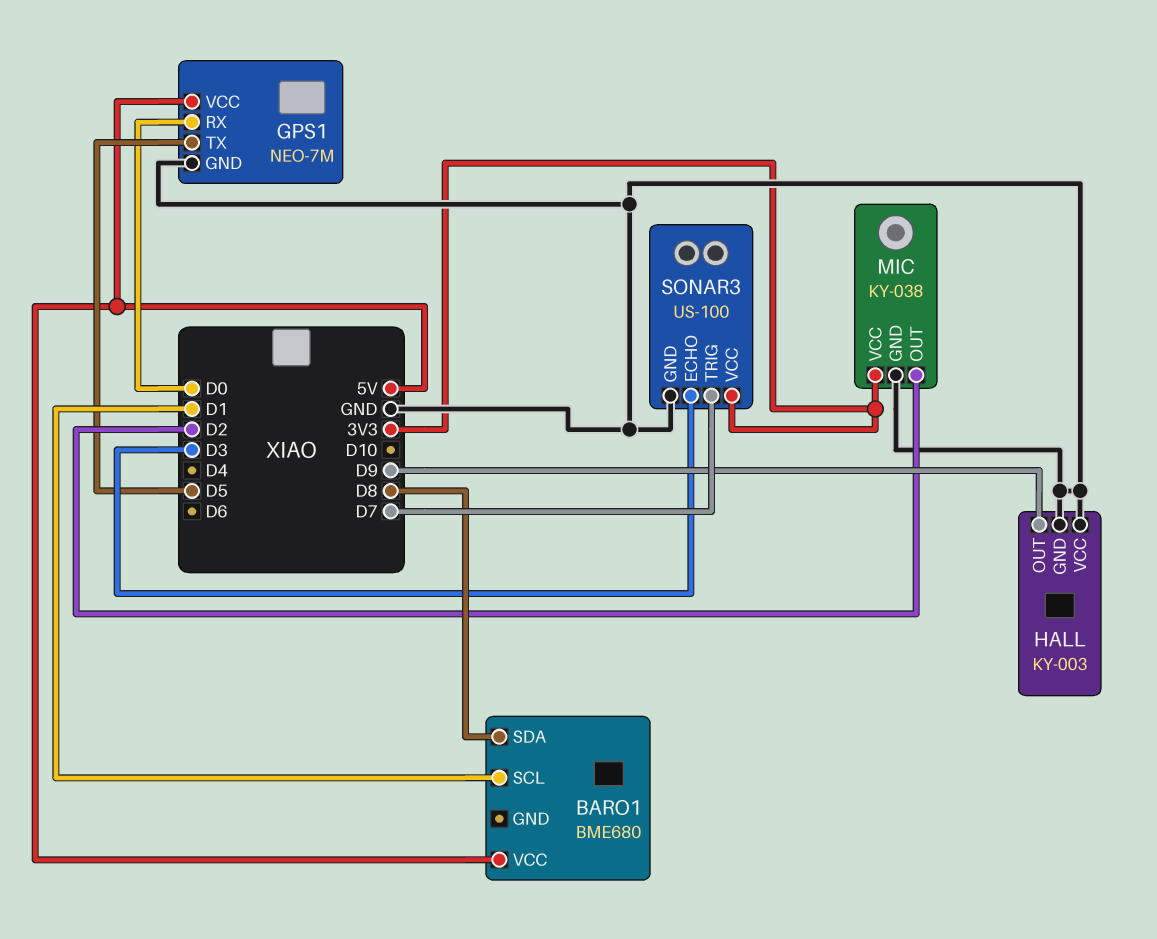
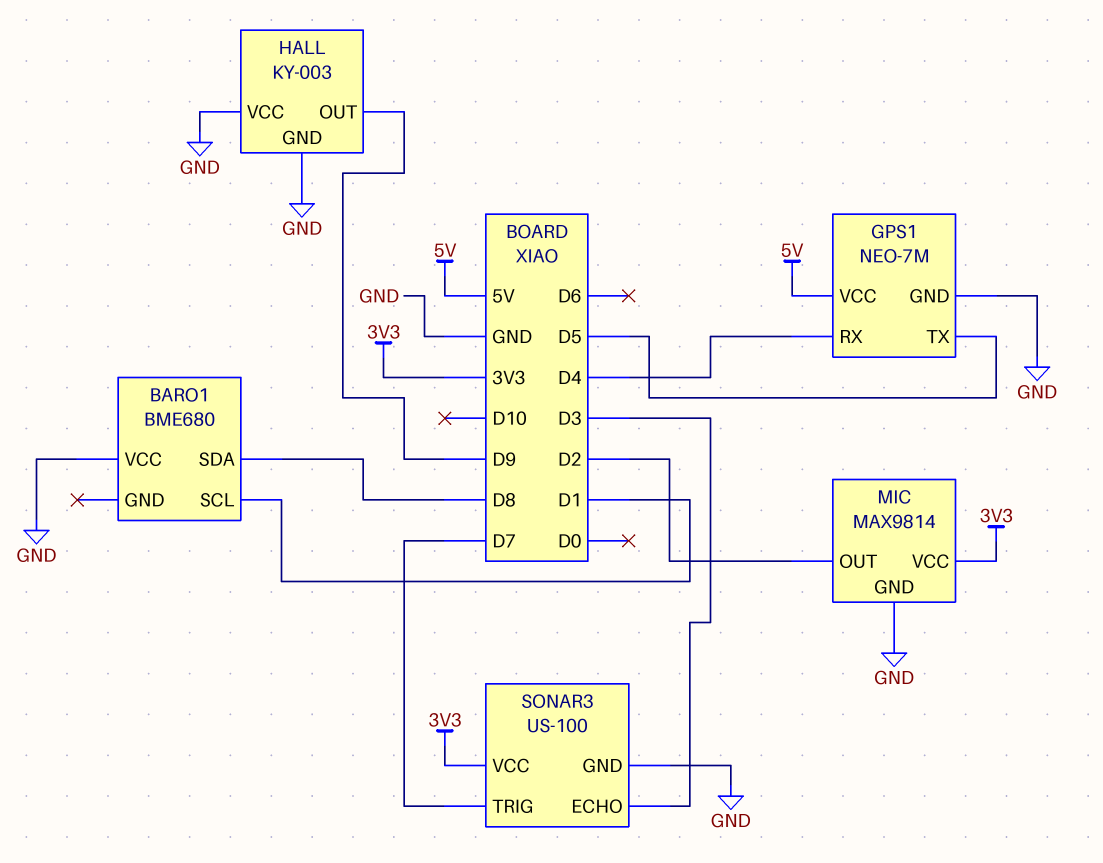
BARO1 pin VCC: 5V -> GND
GPS1 pin RX: D0 -> D4
MIC: KY-038 -> MAX9814

